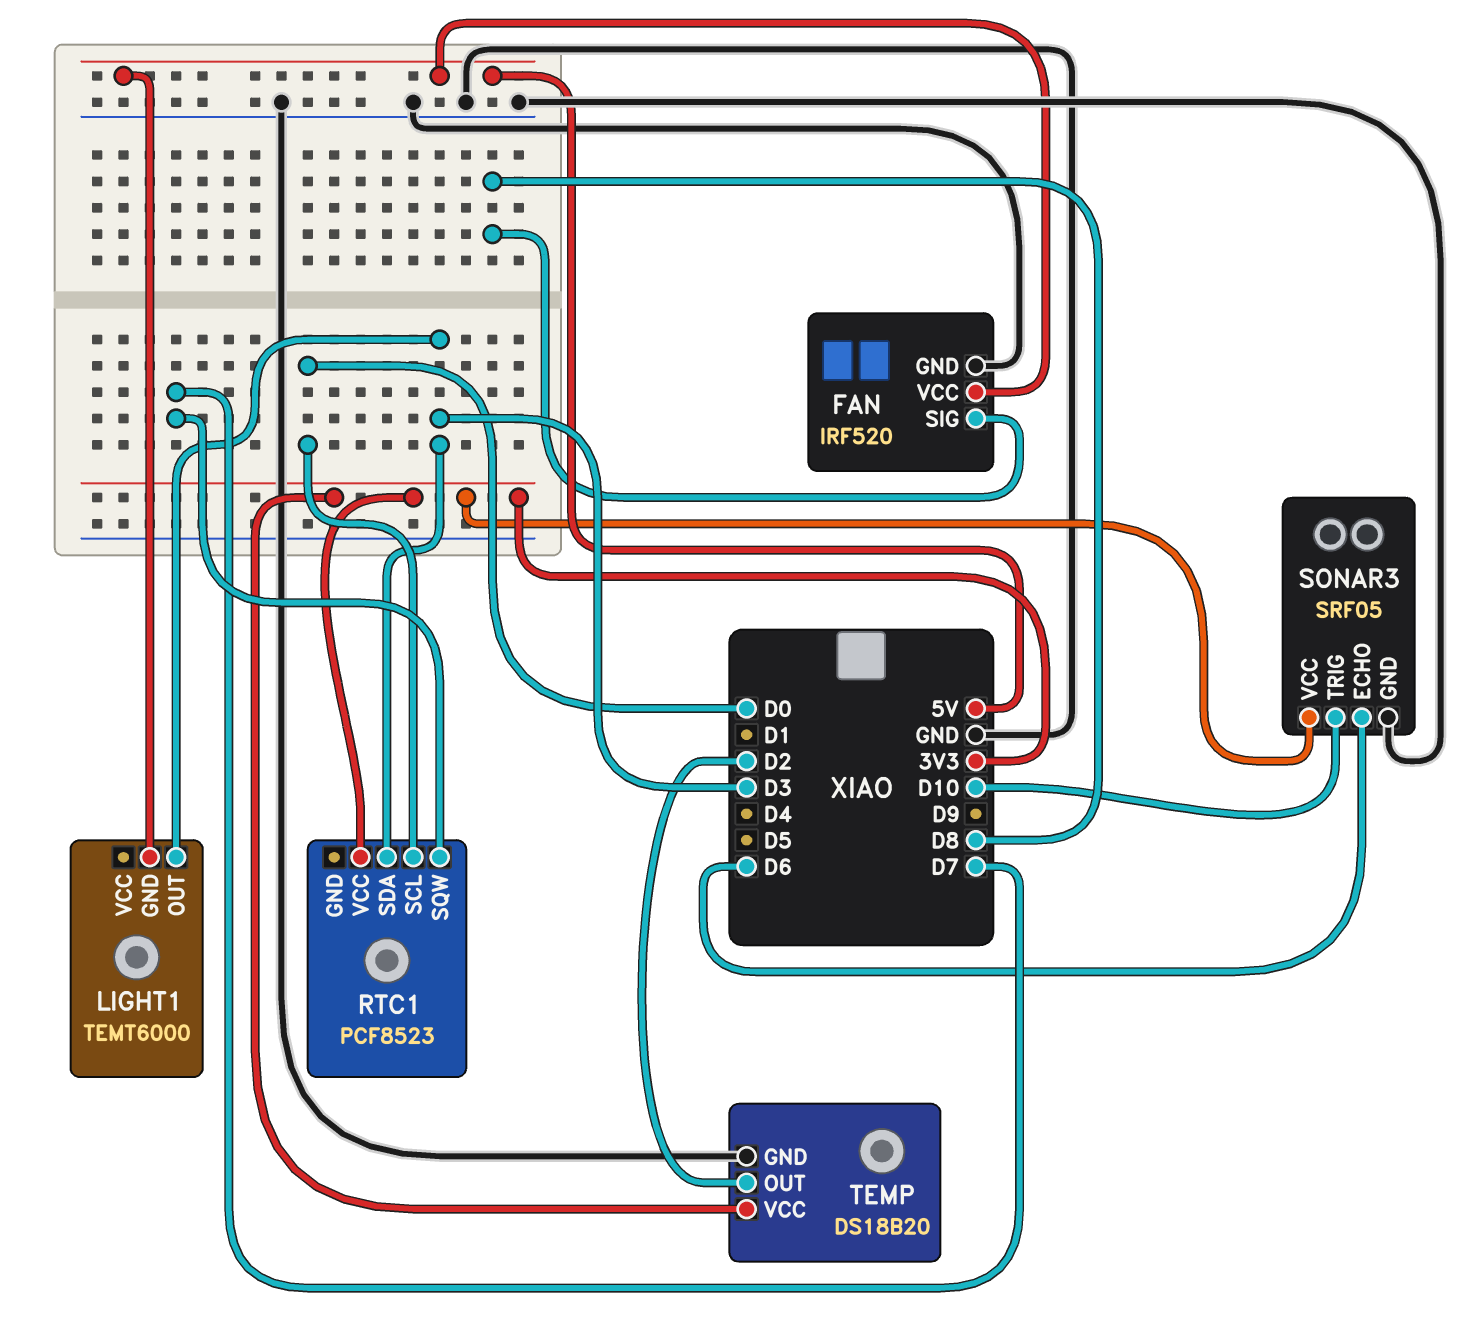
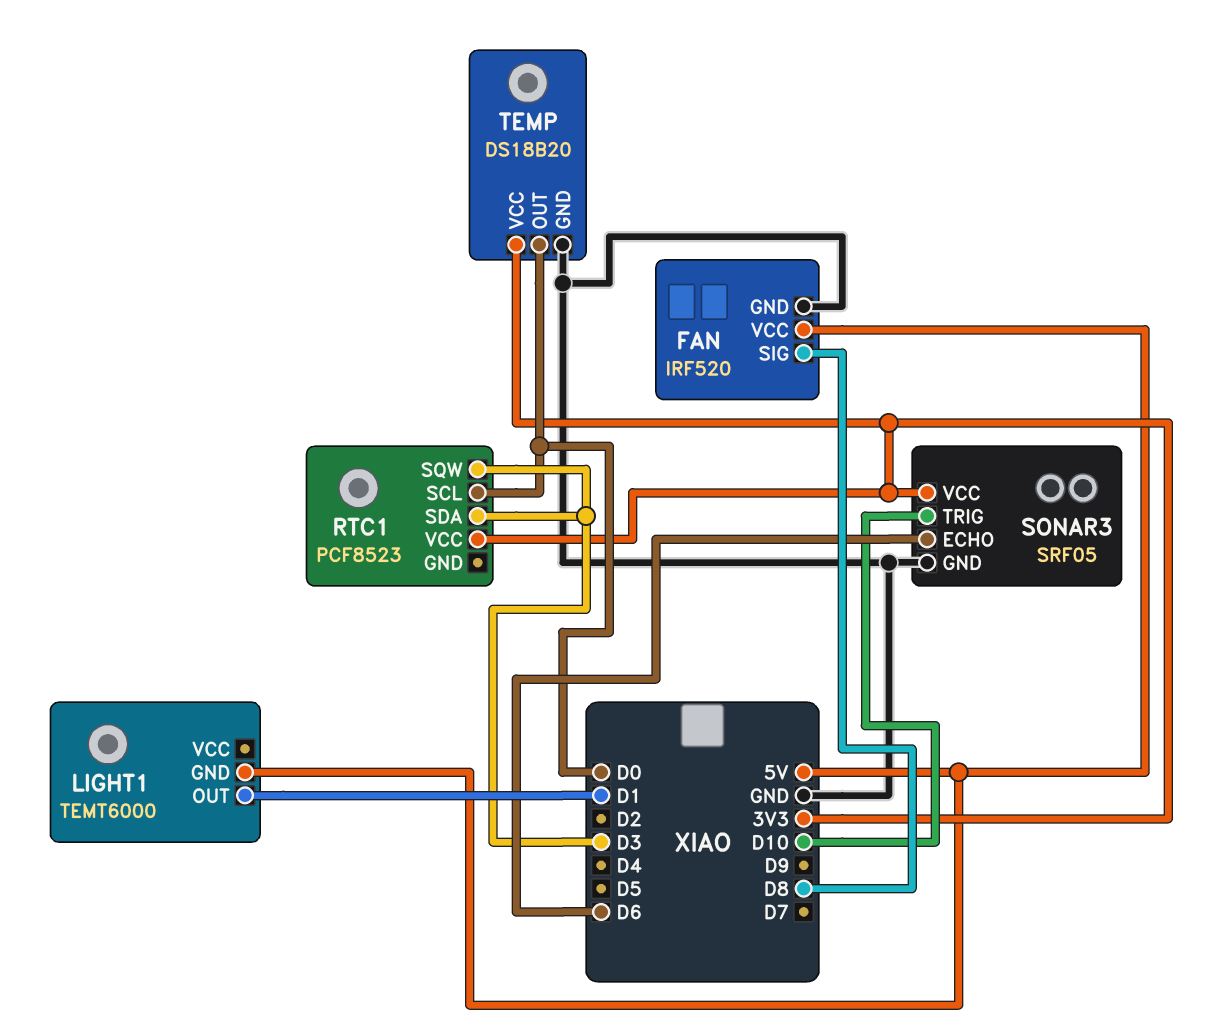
LIGHT1 pin OUT: D3 -> D1
RTC1 pin SQW: D7 -> D3
TEMP pin OUT: D2 -> D0

